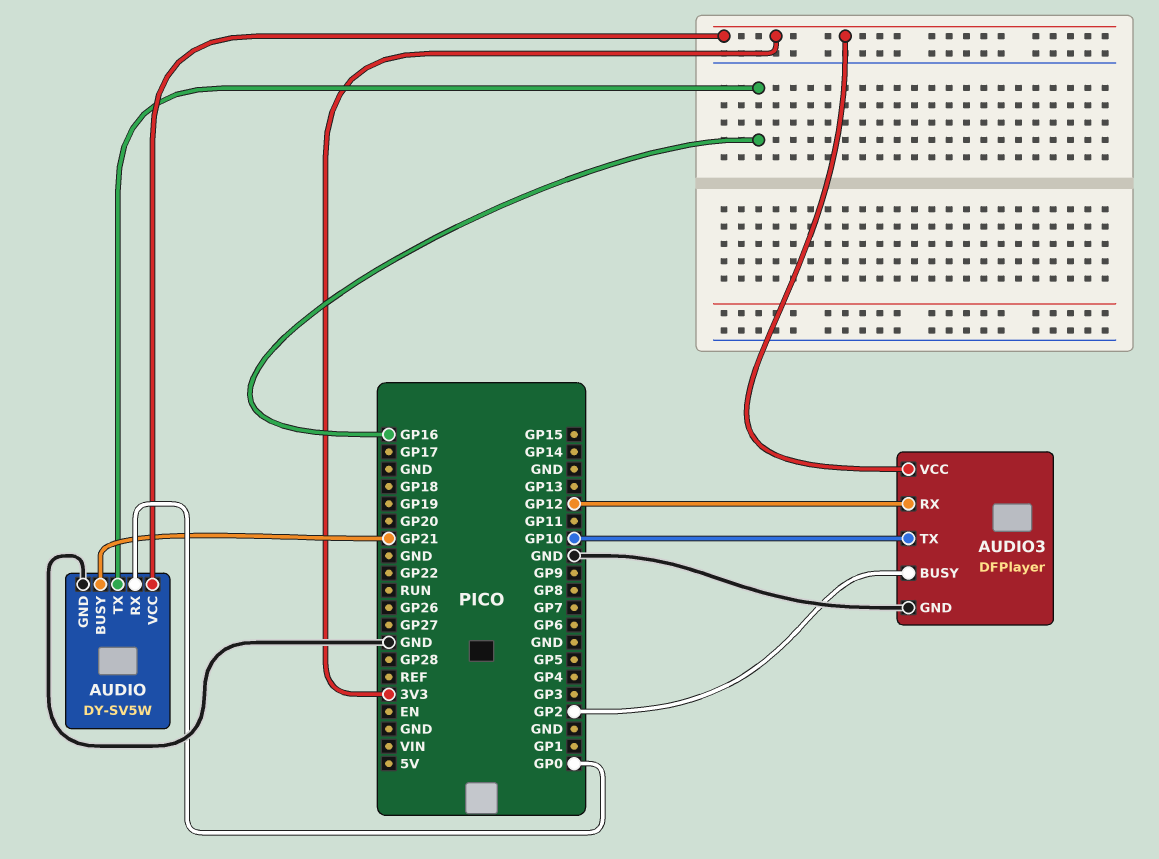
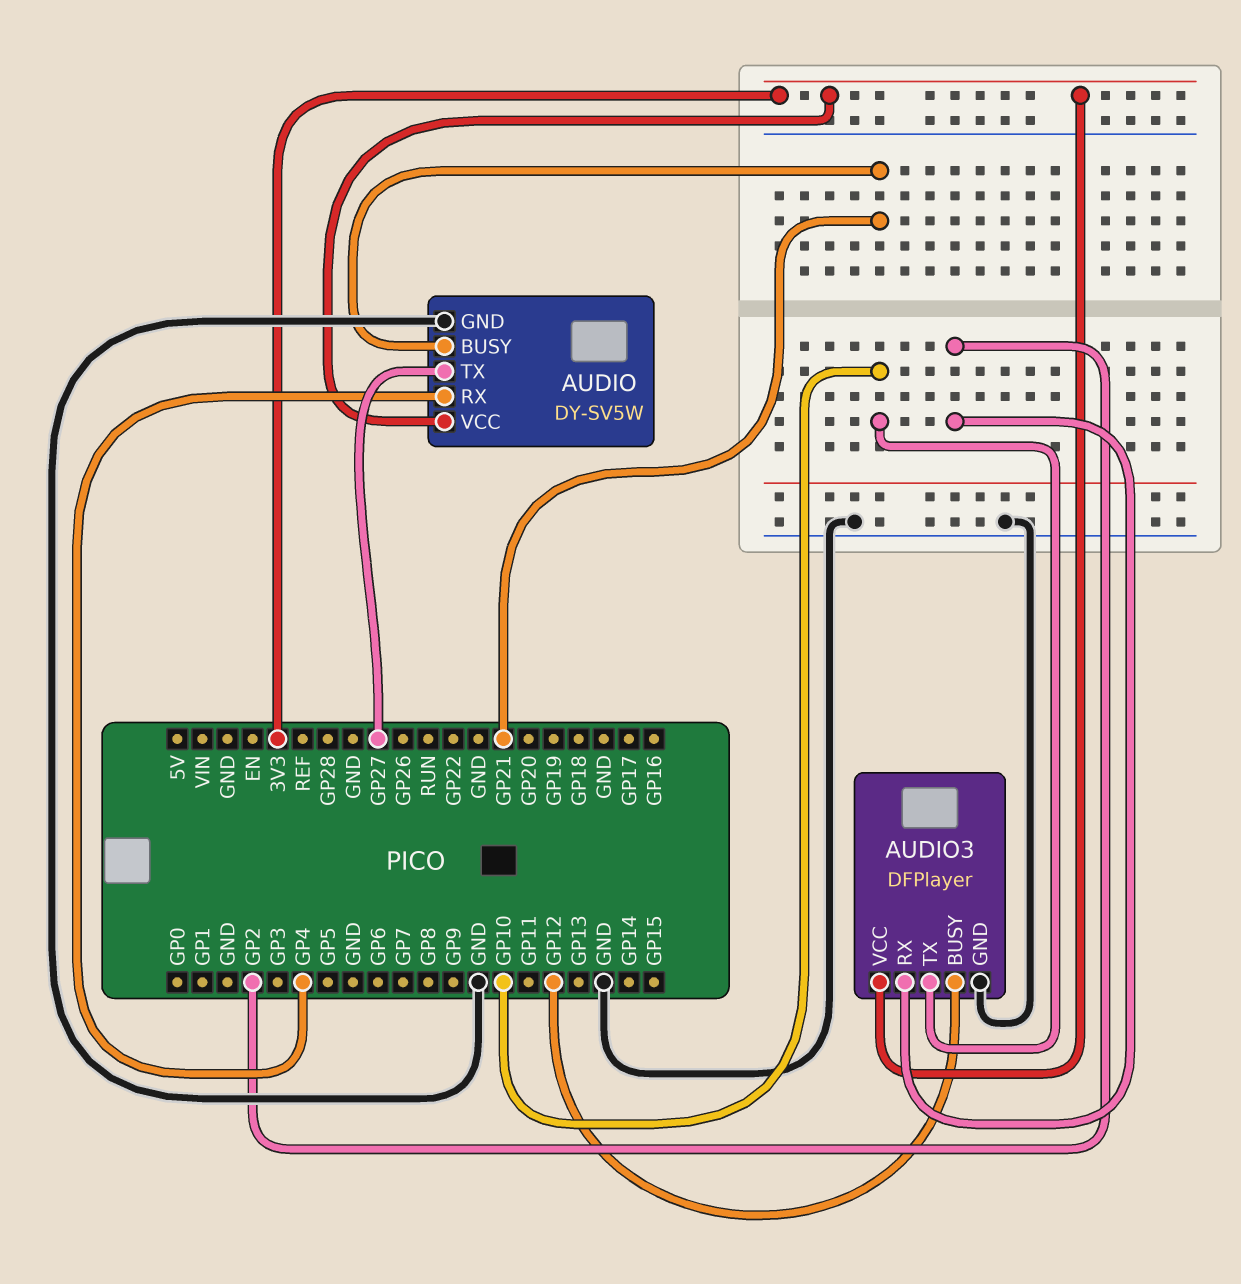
AUDIO pin RX: GP0 -> GP4
AUDIO pin TX: GP16 -> GP27
AUDIO3 pin BUSY: GP2 -> GP12
AUDIO3 pin RX: GP12 -> GP2

